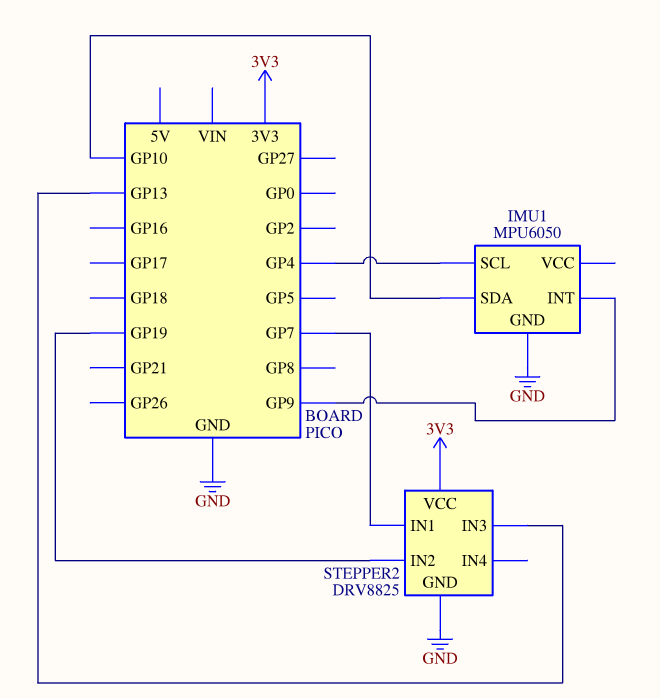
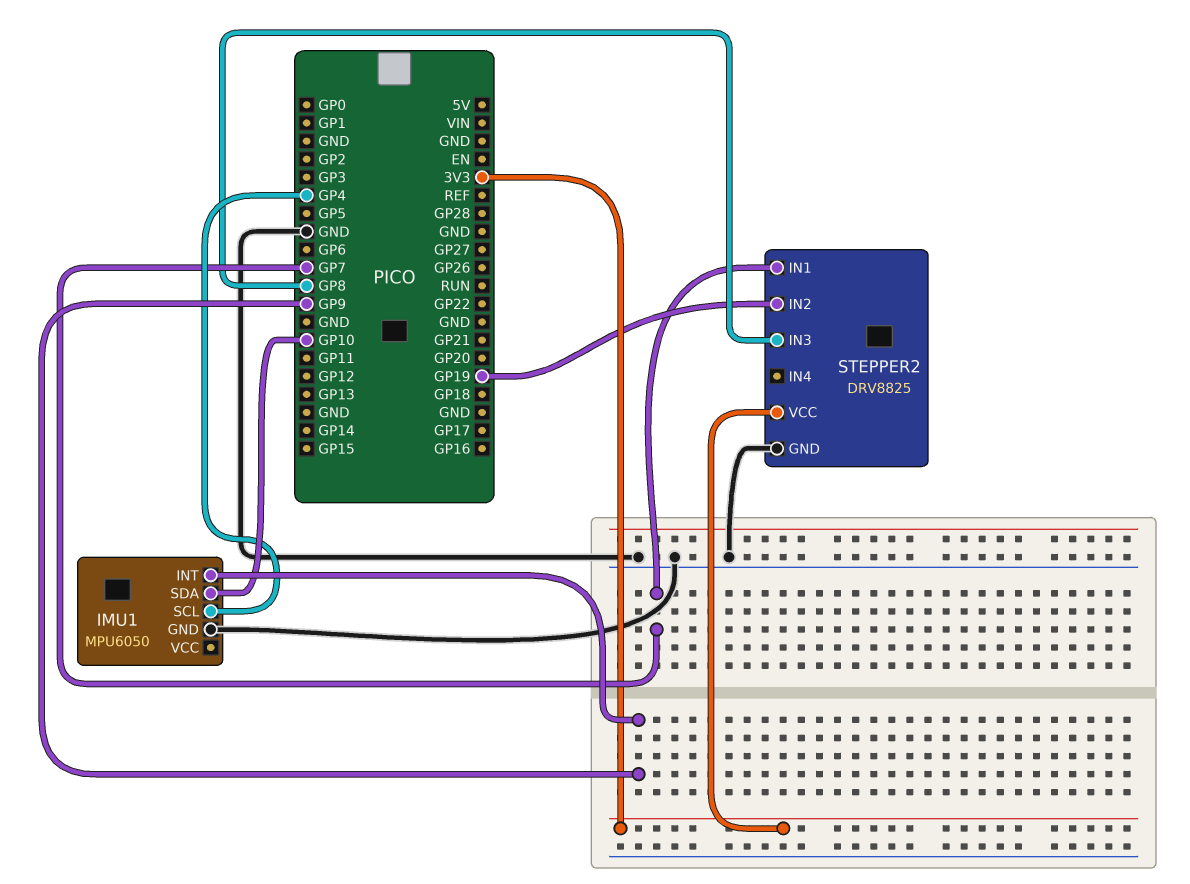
STEPPER2 pin IN3: GP13 -> GP8

